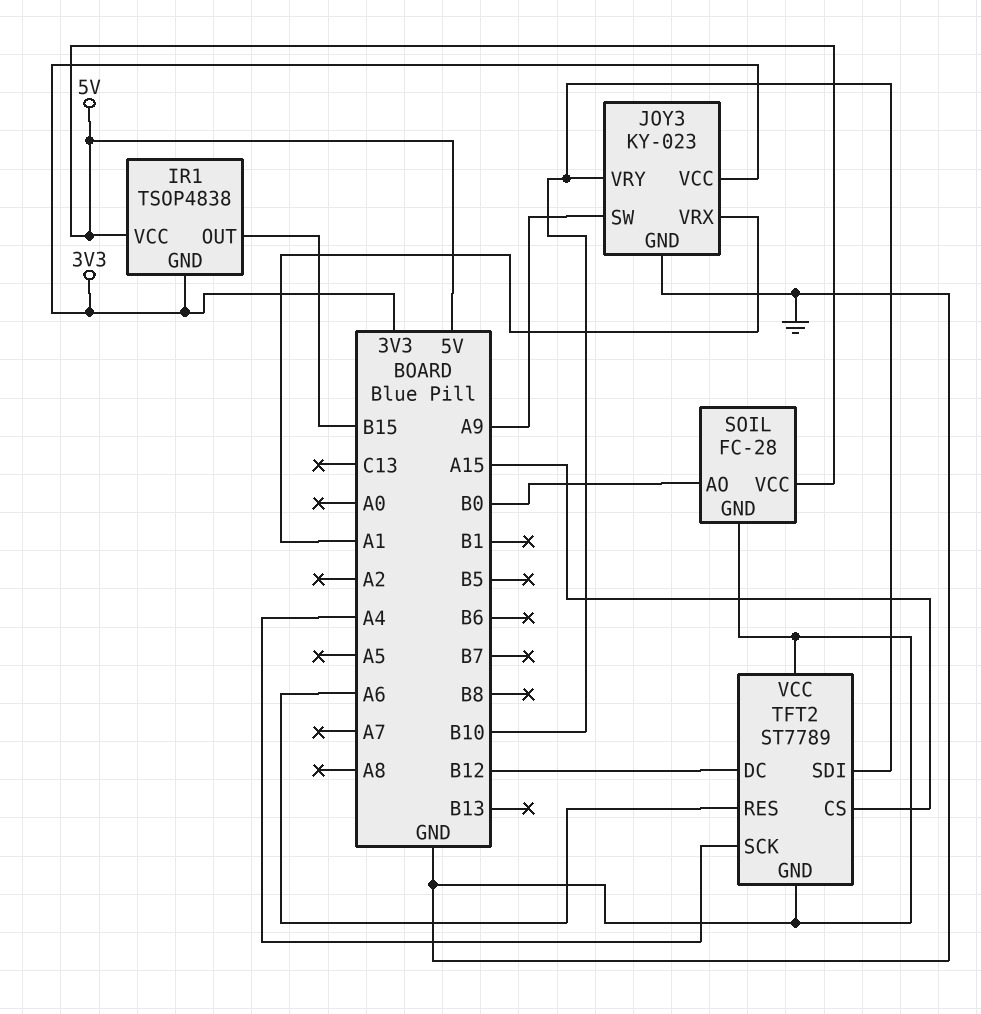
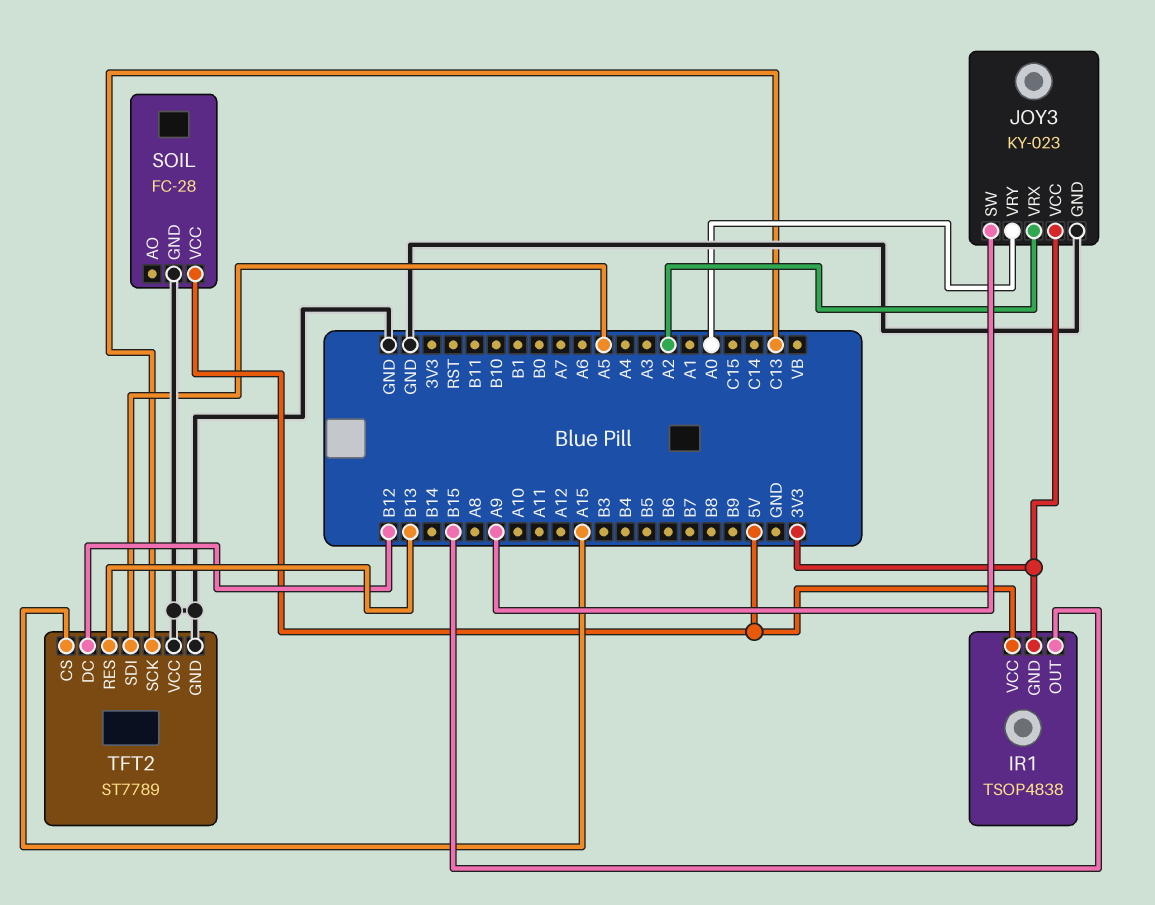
JOY3 pin VRX: A1 -> A2
JOY3 pin VRY: B10 -> A0
SOIL pin AO: B0 -> none
TFT2 pin RES: A6 -> B13
TFT2 pin SCK: A4 -> C13
TFT2 pin SDI: B10 -> A5

